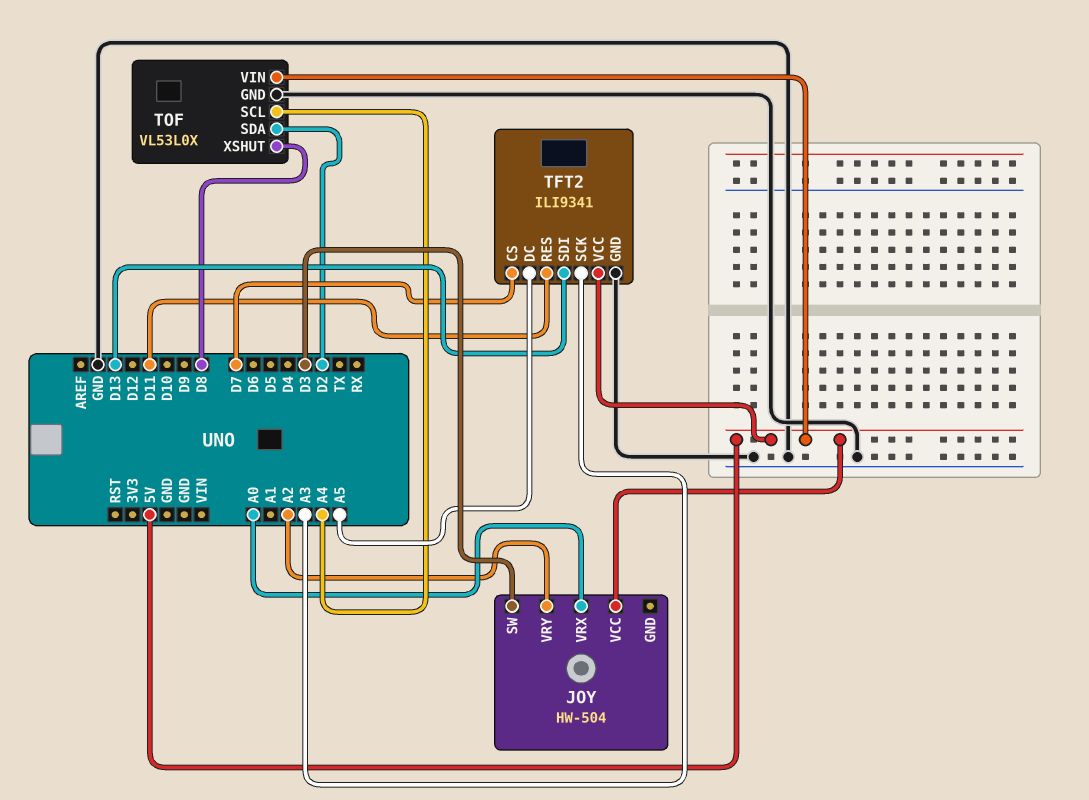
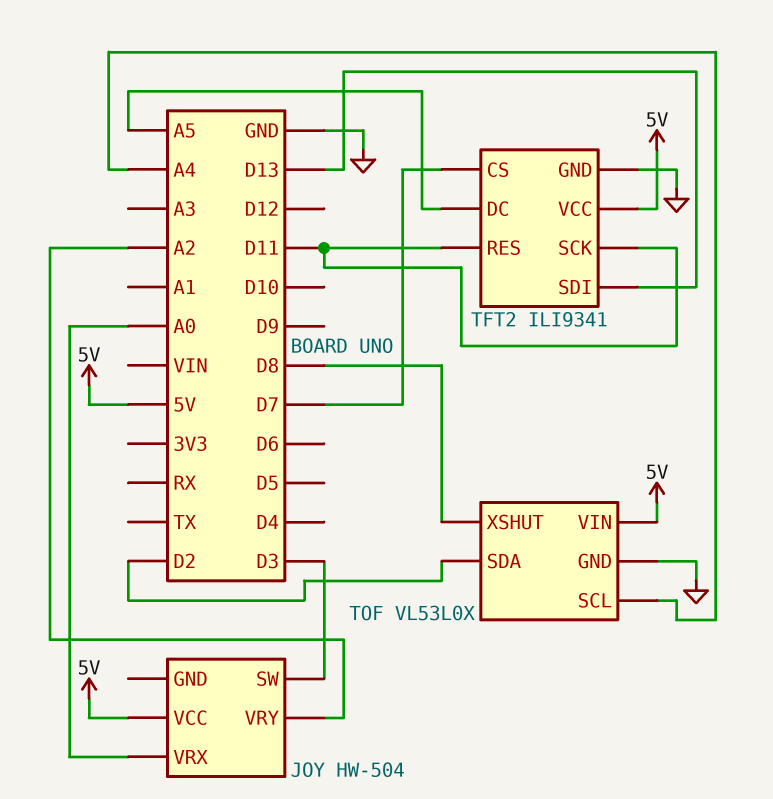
TFT2 pin SCK: A3 -> D11

